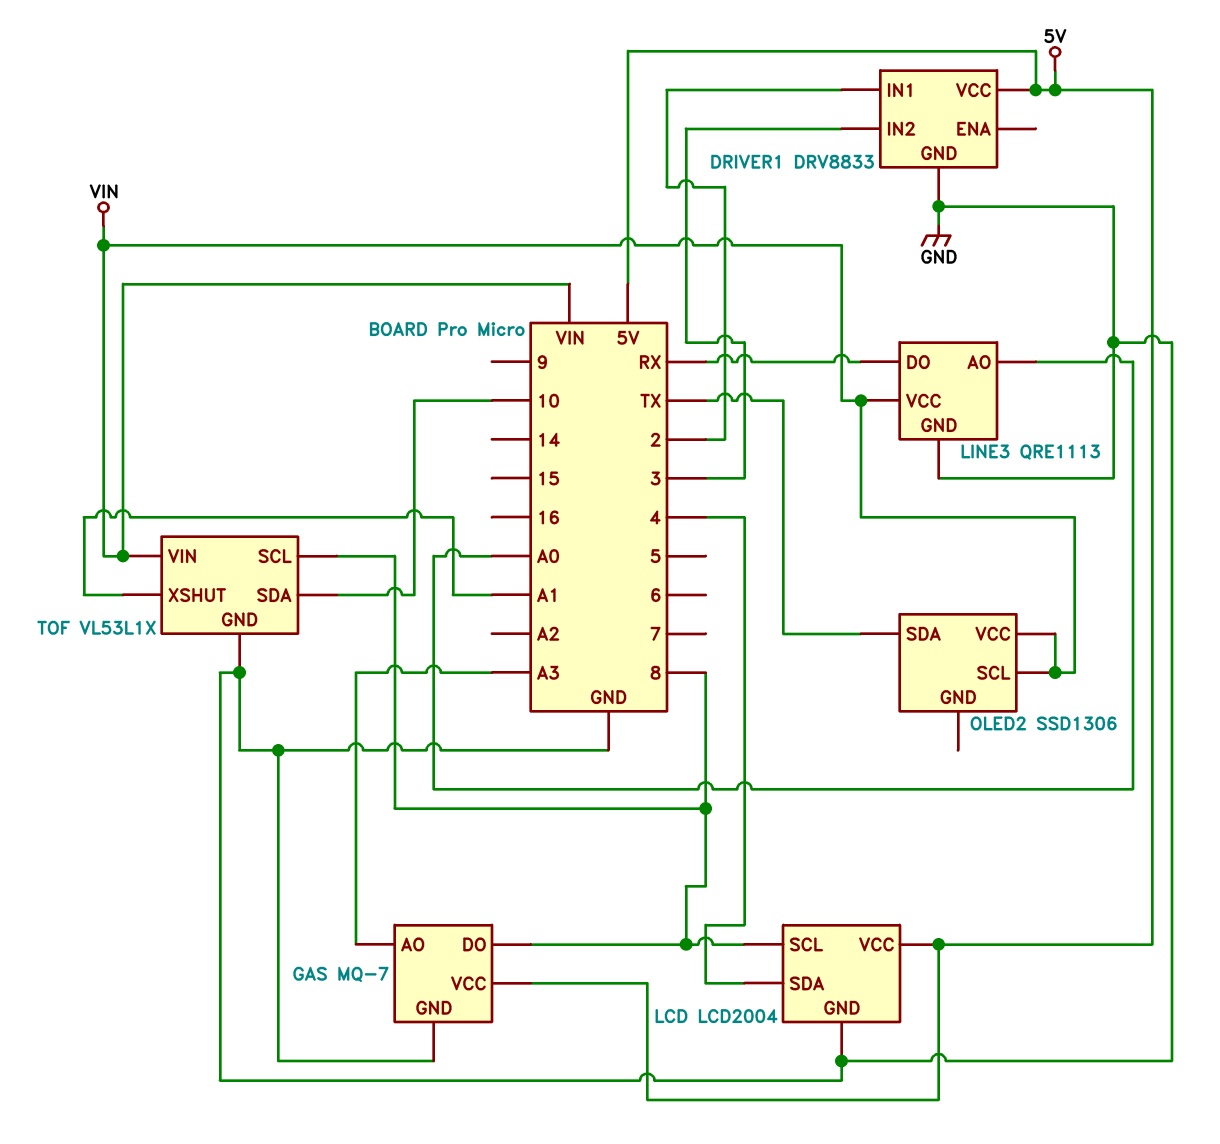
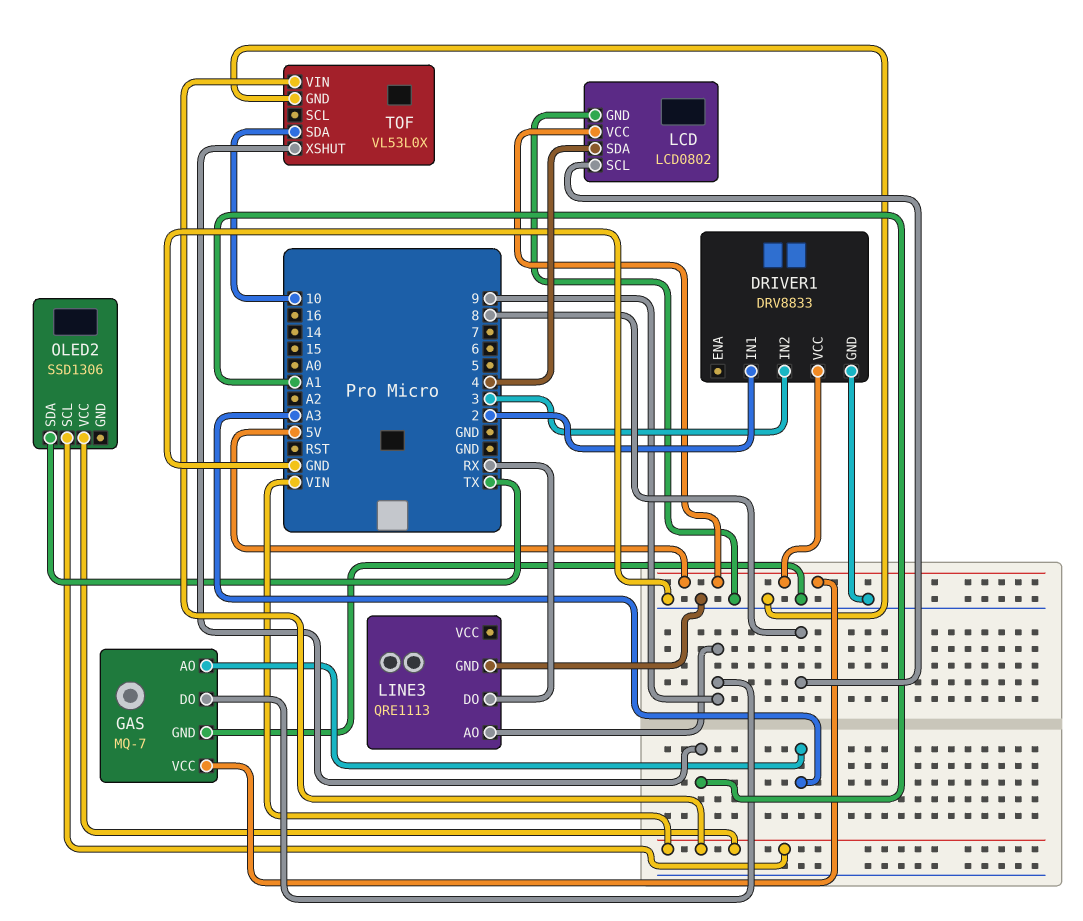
GAS pin DO: 8 -> 9
LCD: LCD2004 -> LCD0802
LINE3 pin AO: A0 -> 9
LINE3 pin VCC: VIN -> none
TOF: VL53L1X -> VL53L0X
TOF pin SCL: 8 -> none

